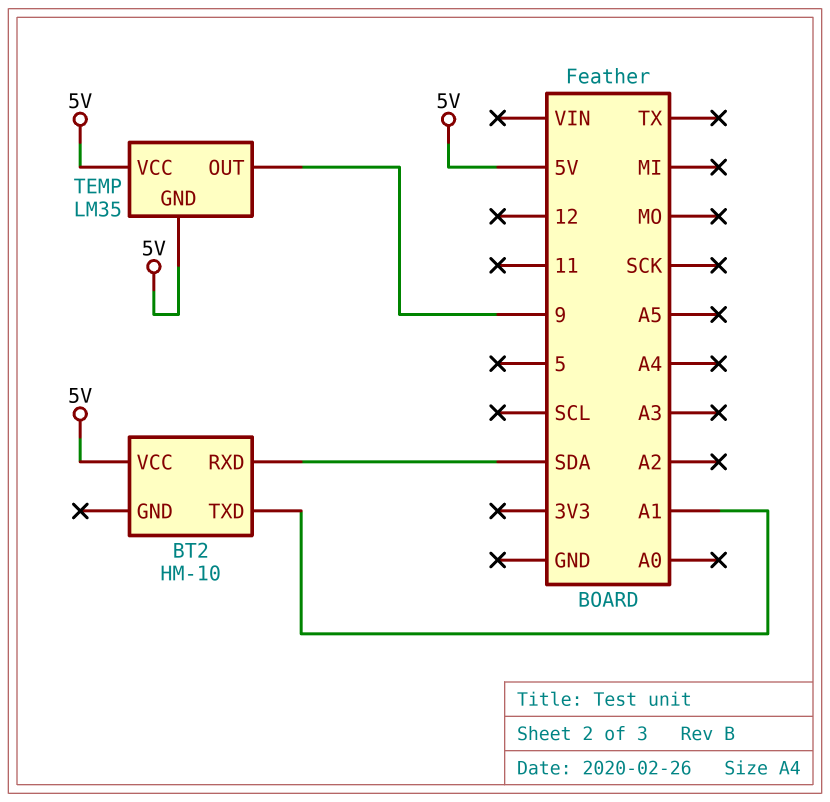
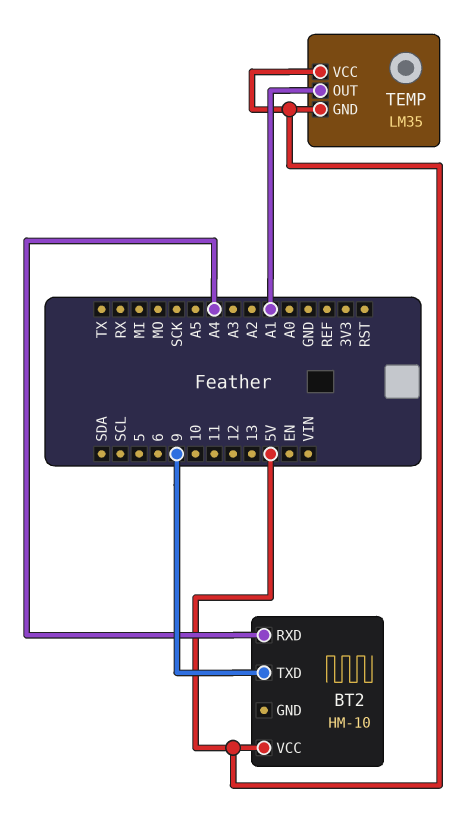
BT2 pin RXD: SDA -> A4
BT2 pin TXD: A1 -> 9
TEMP pin OUT: 9 -> A1

